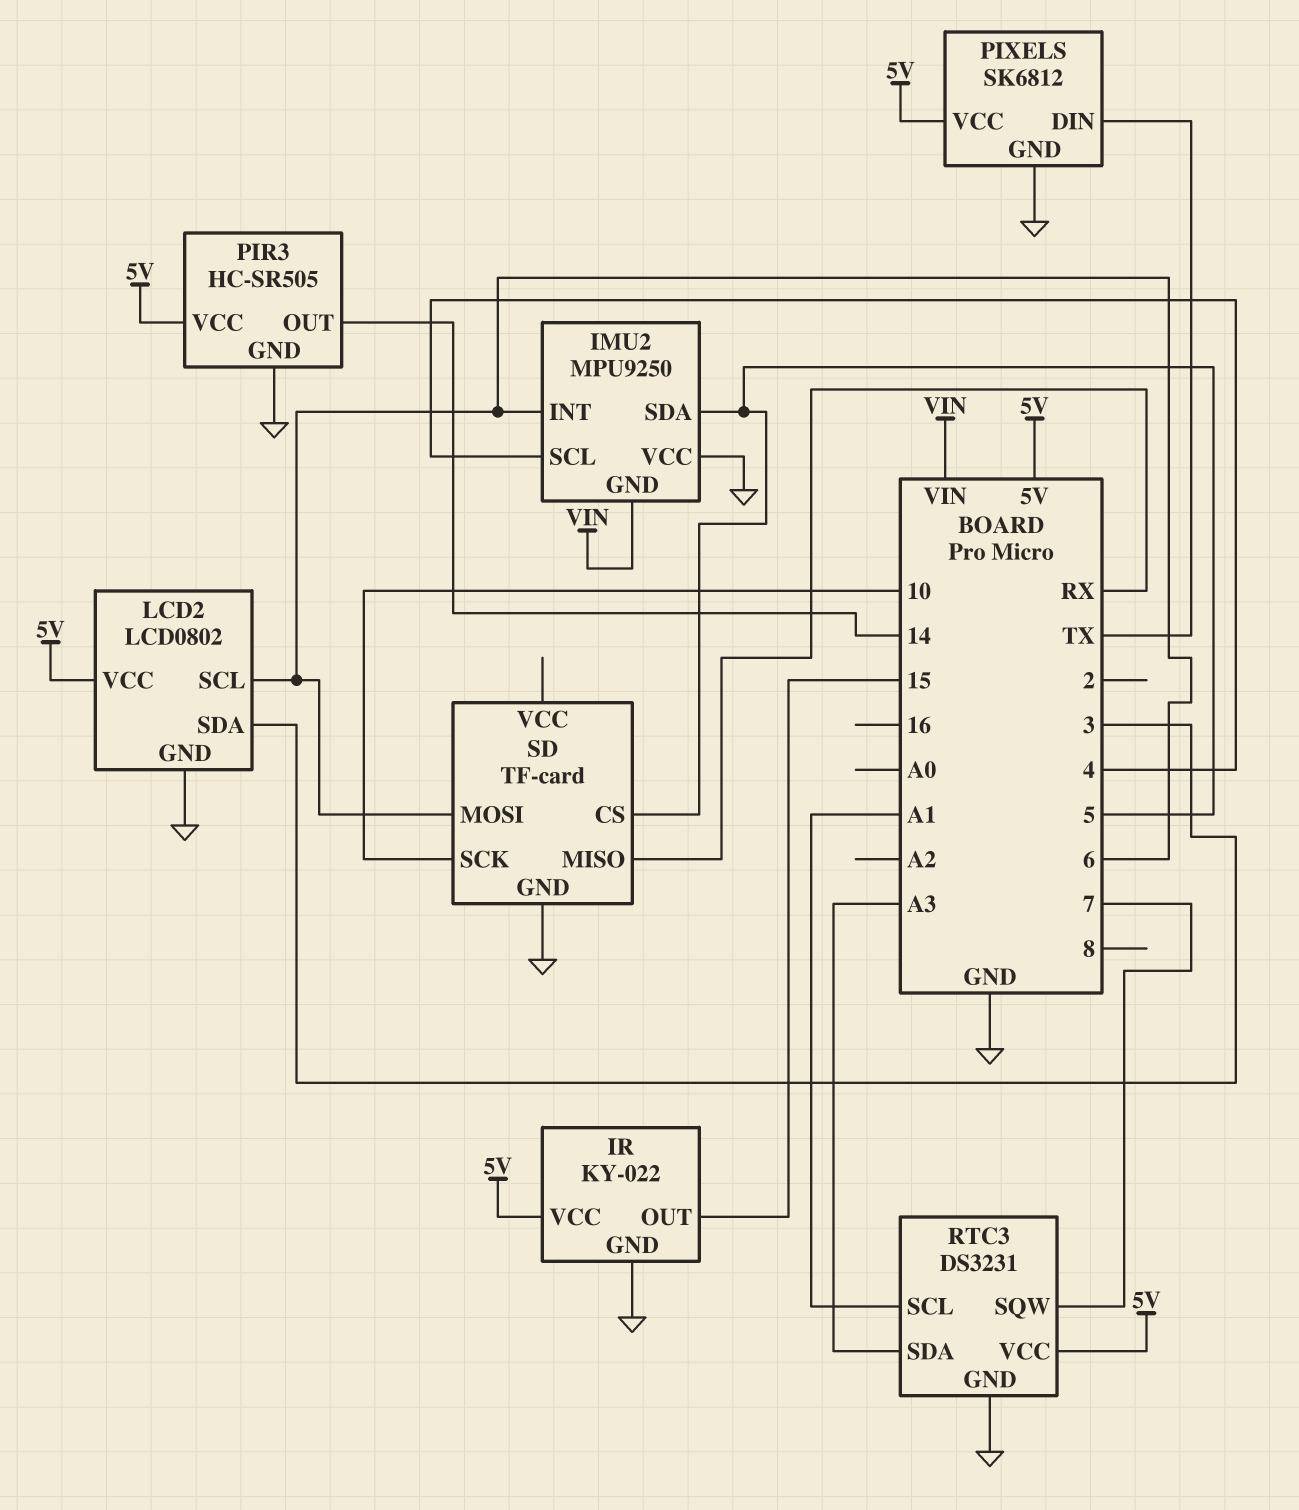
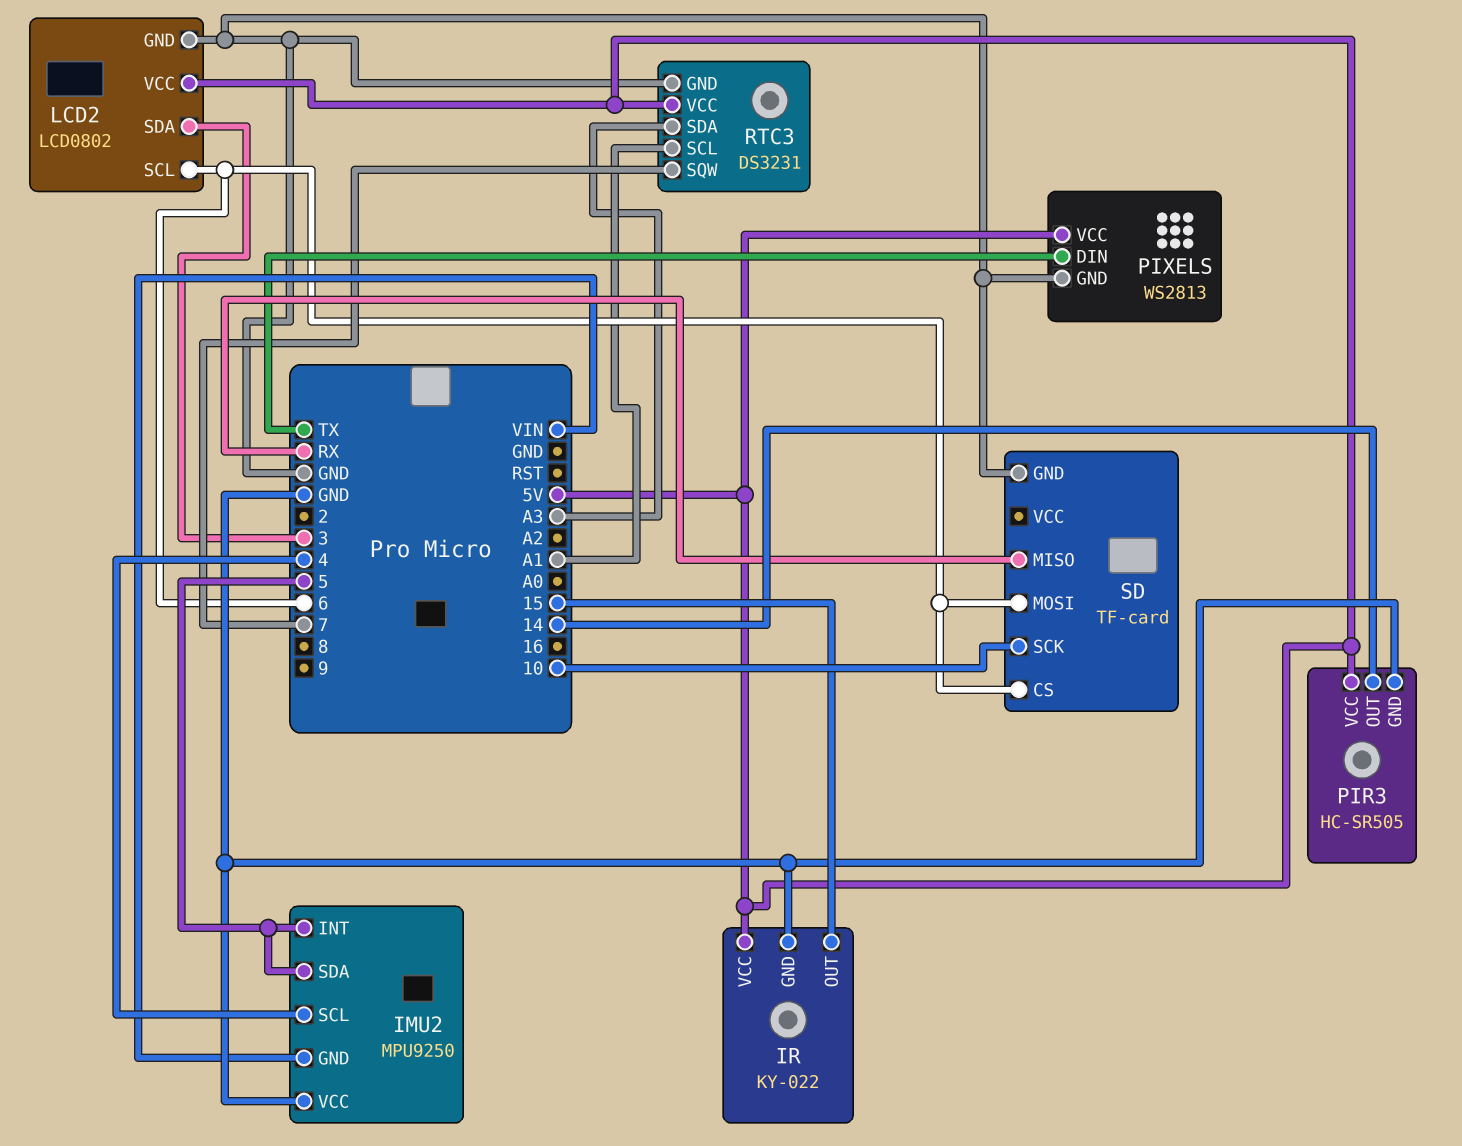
IMU2 pin INT: 6 -> 5
PIXELS: SK6812 -> WS2813
SD pin CS: 5 -> 6

